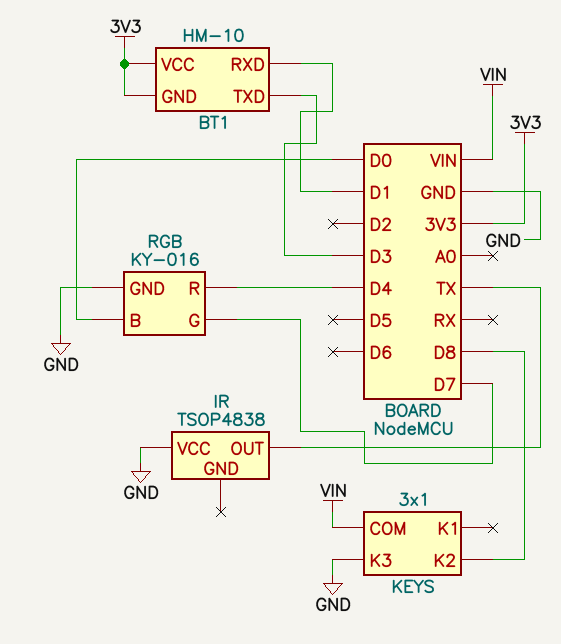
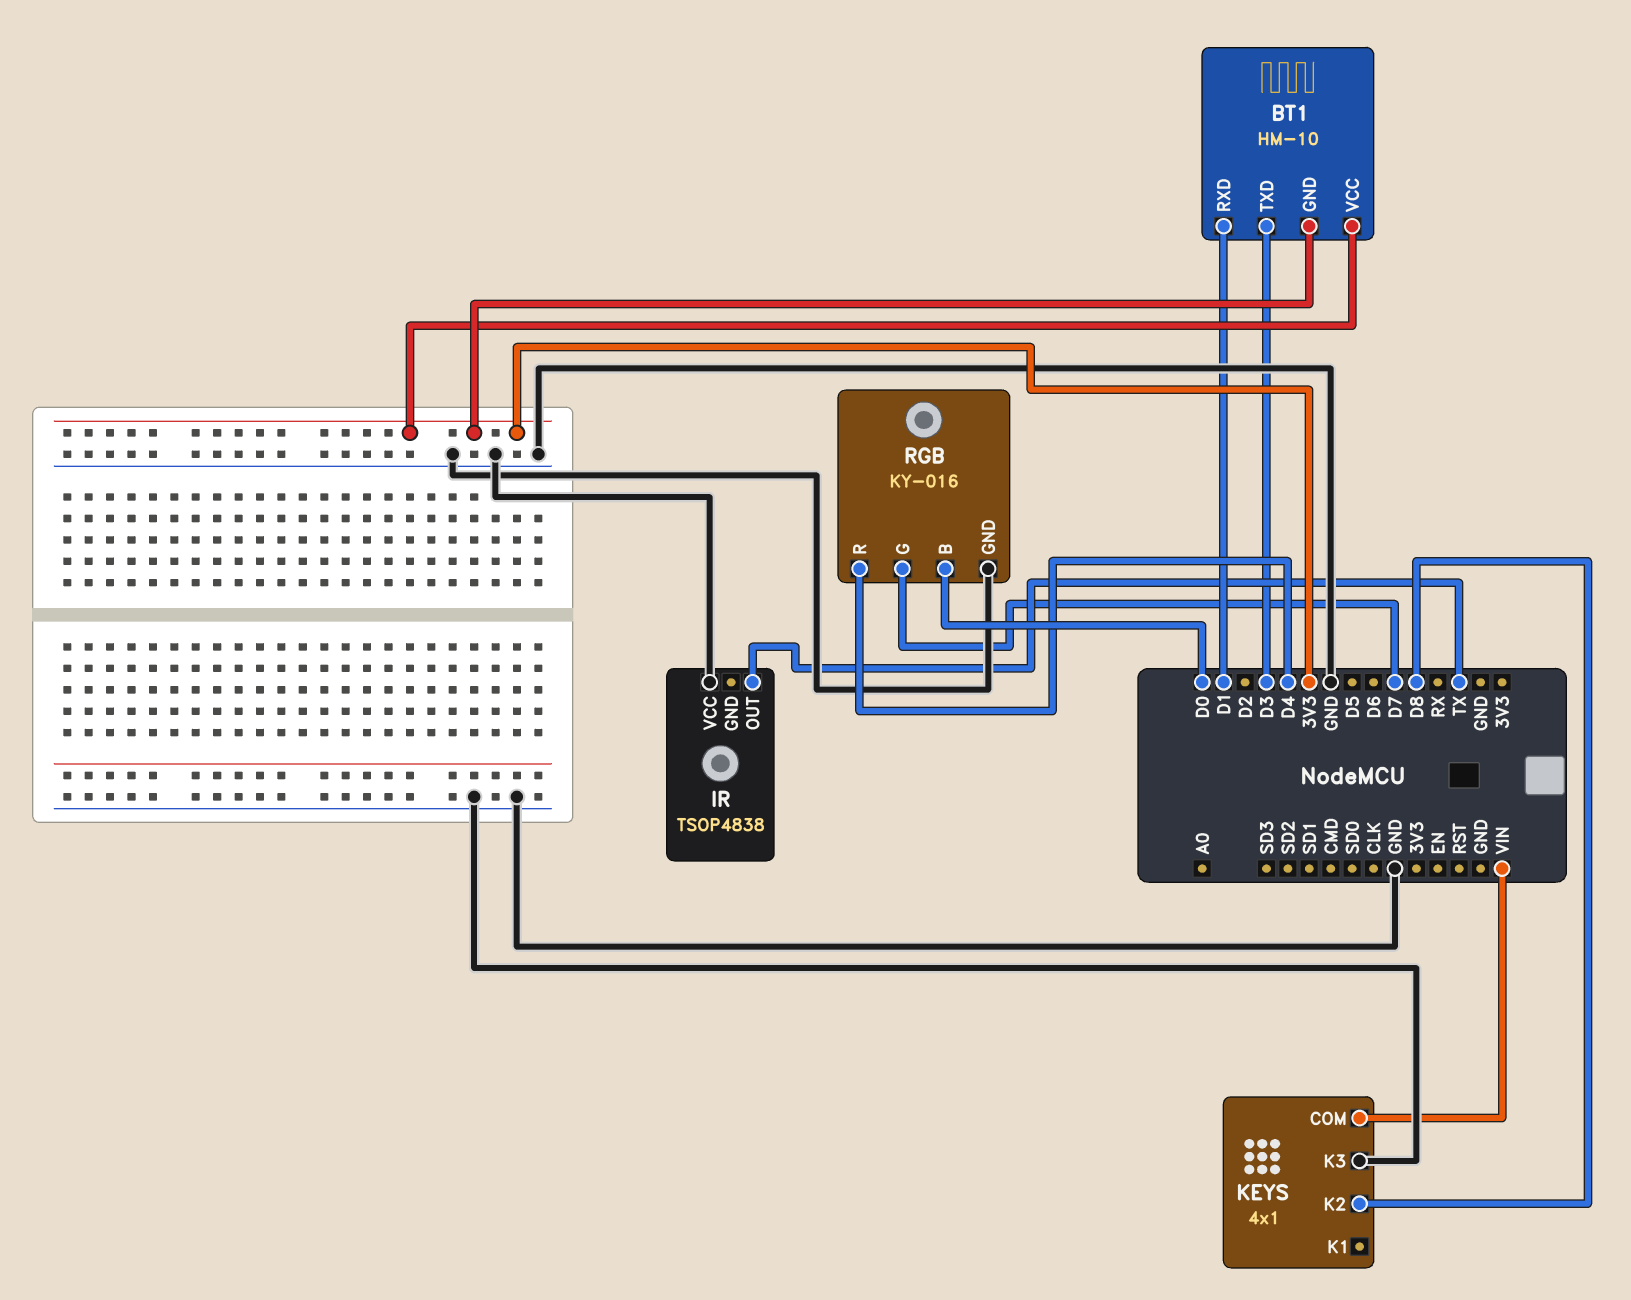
KEYS: 3x1 -> 4x1

